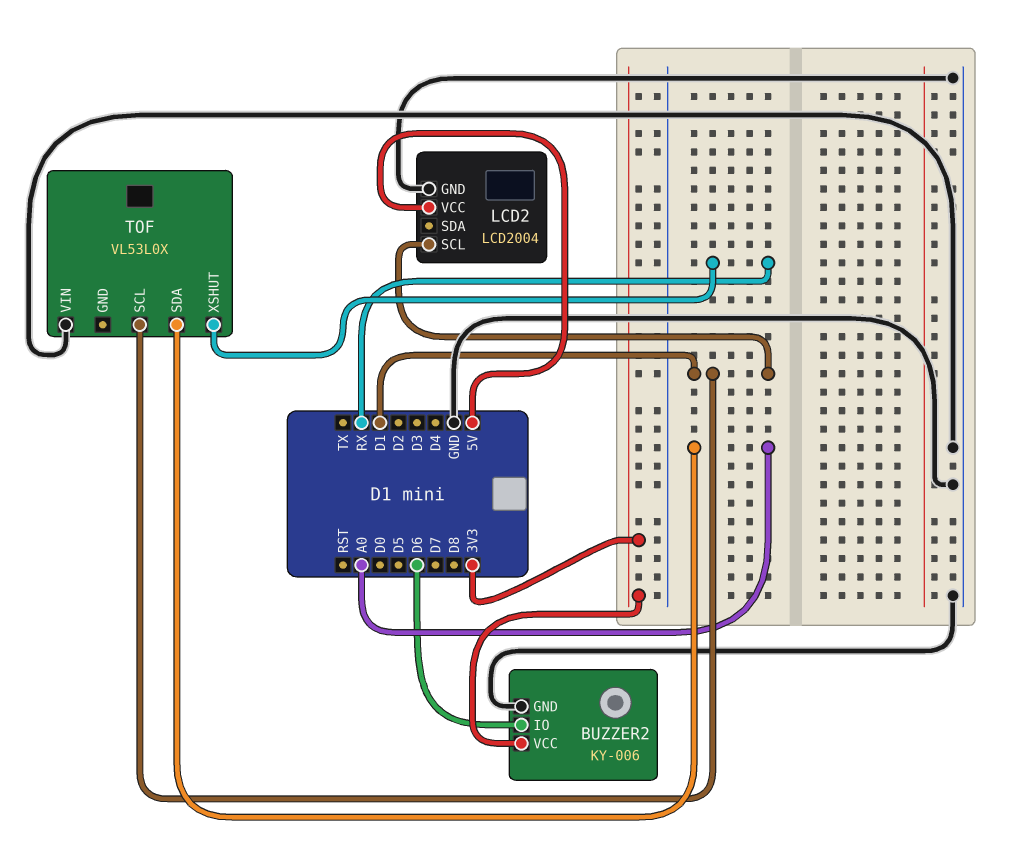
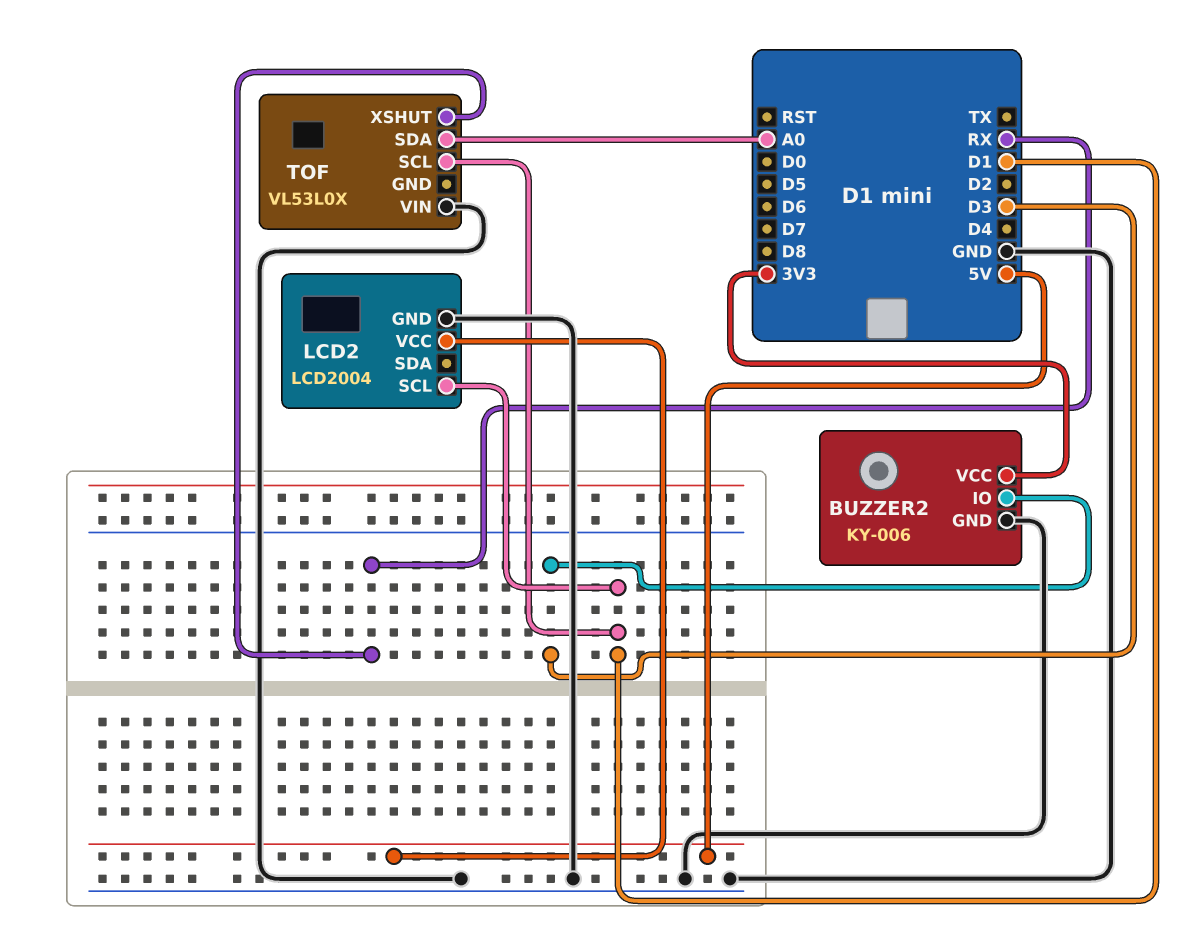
BUZZER2 pin IO: D6 -> D3

